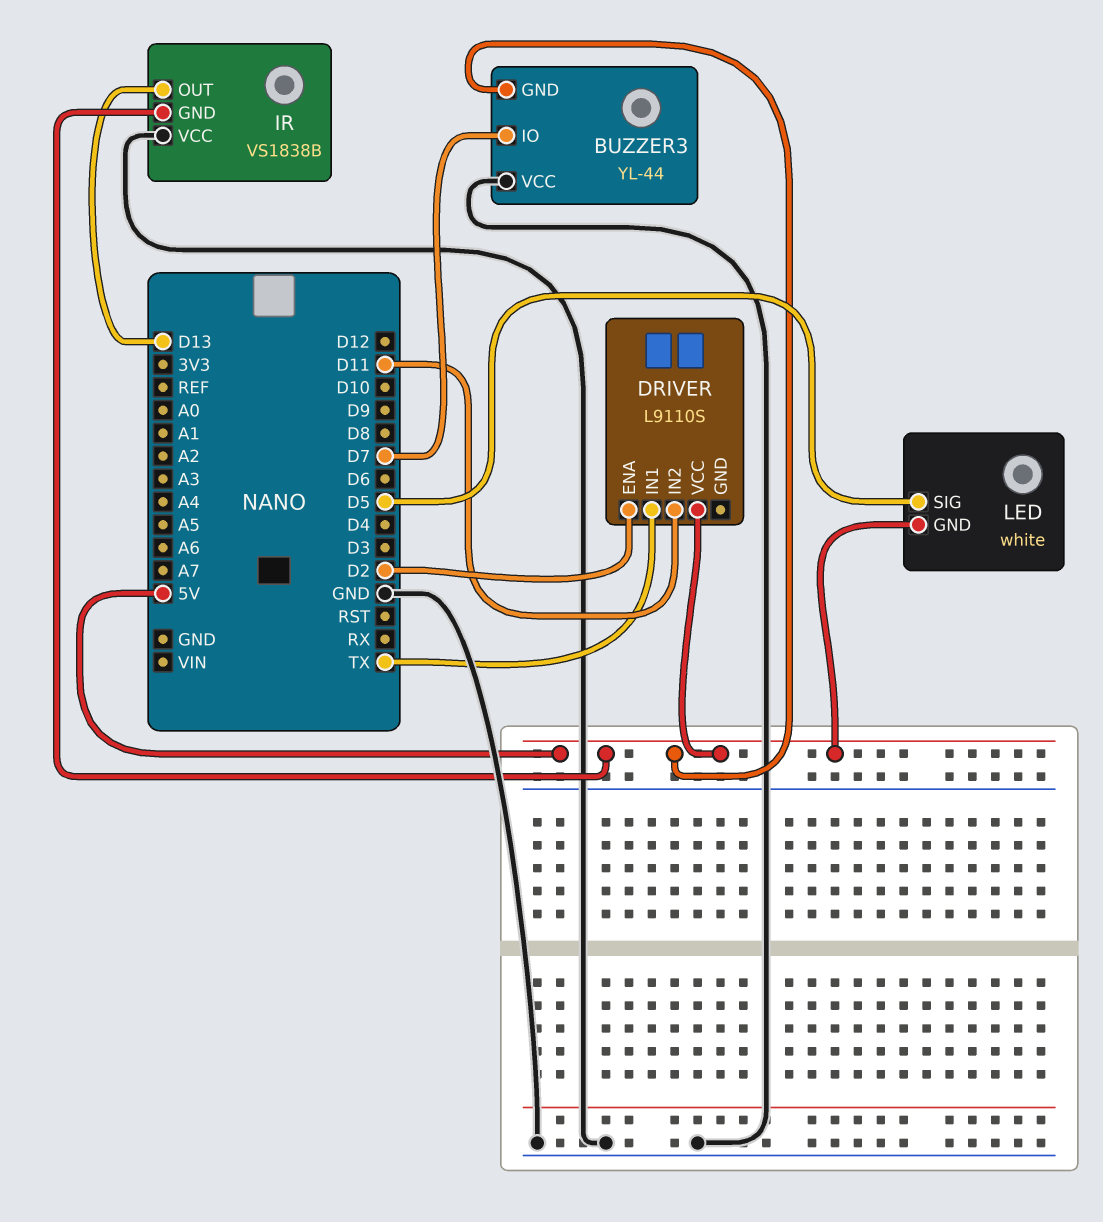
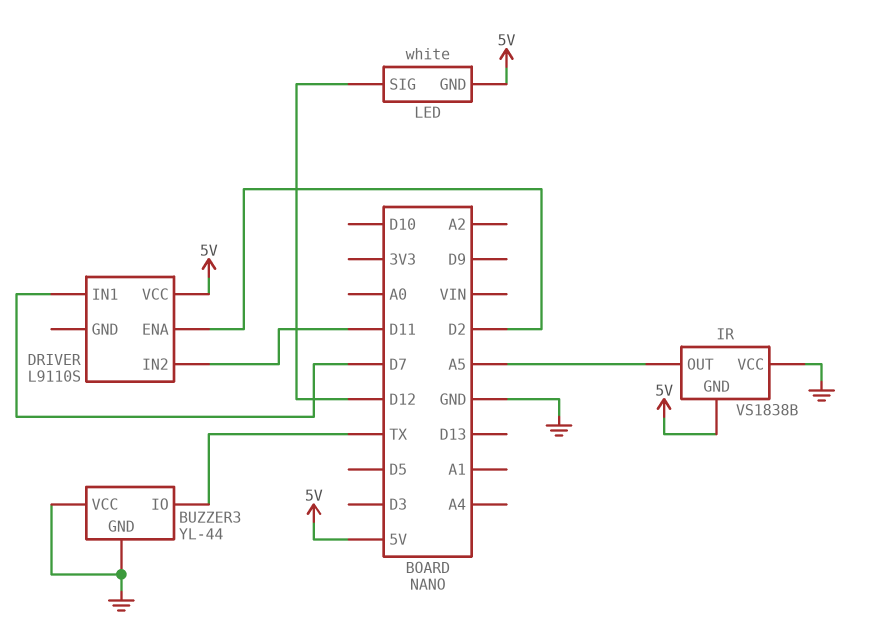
BUZZER3 pin GND: 5V -> GND
BUZZER3 pin IO: D7 -> TX
DRIVER pin IN1: TX -> D7
IR pin OUT: D13 -> A5
LED pin SIG: D5 -> D12

